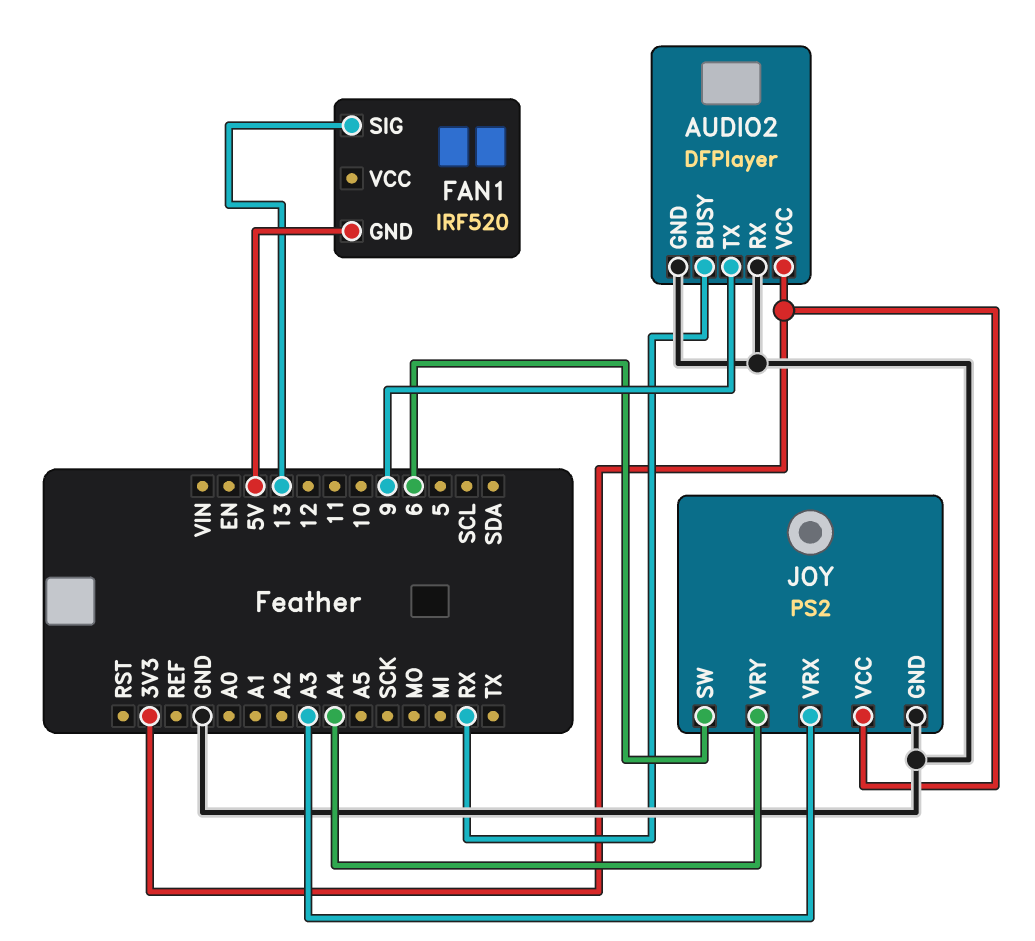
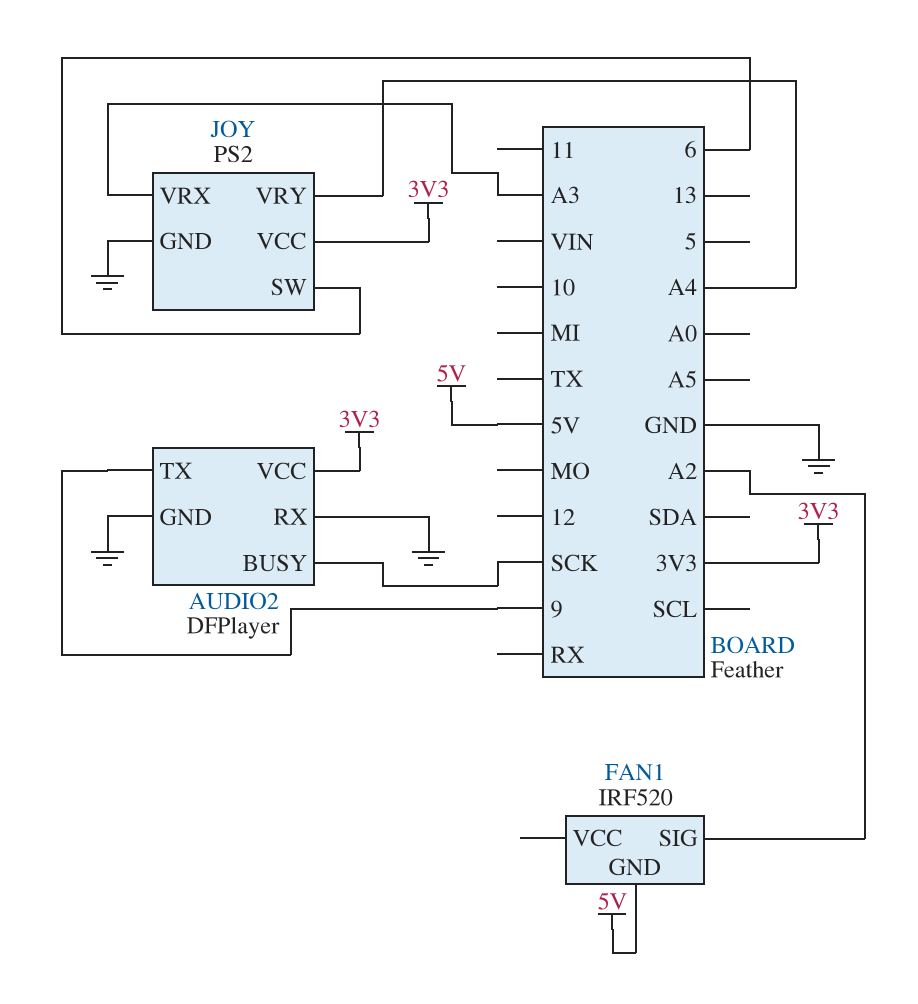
AUDIO2 pin BUSY: RX -> SCK
FAN1 pin SIG: 13 -> A2

